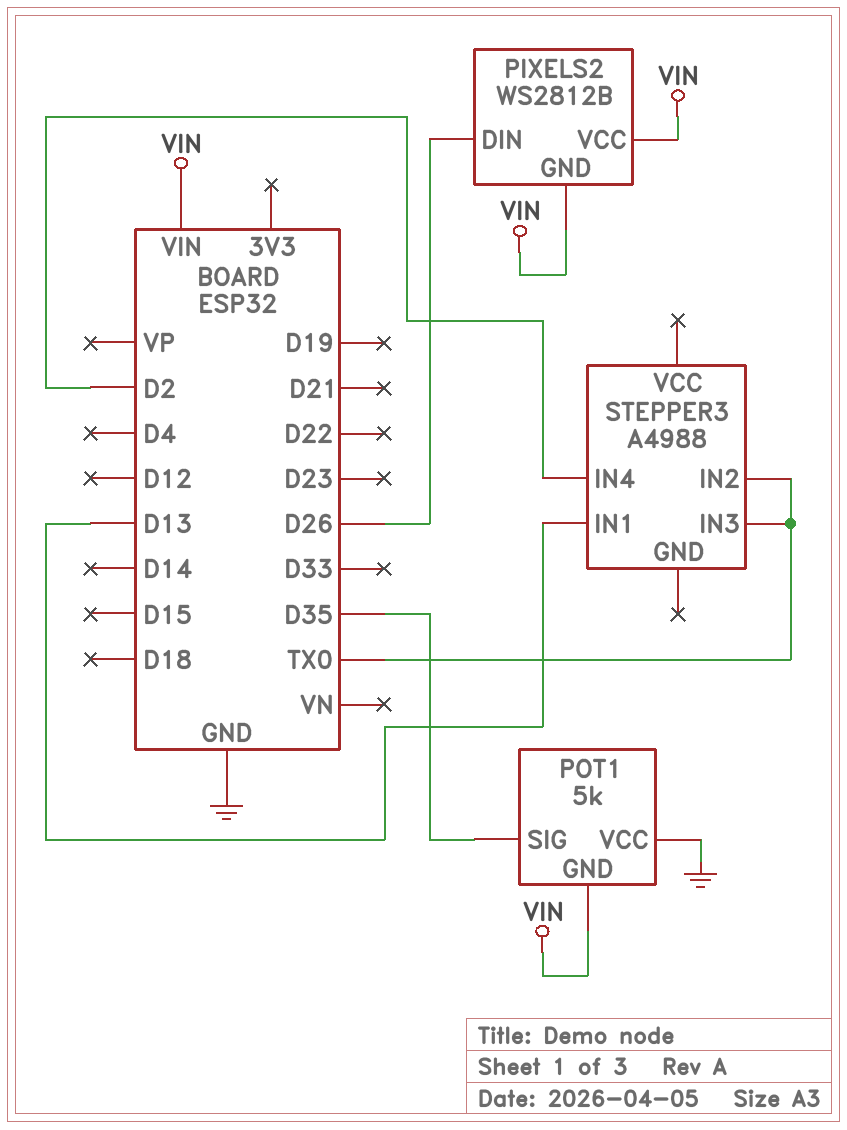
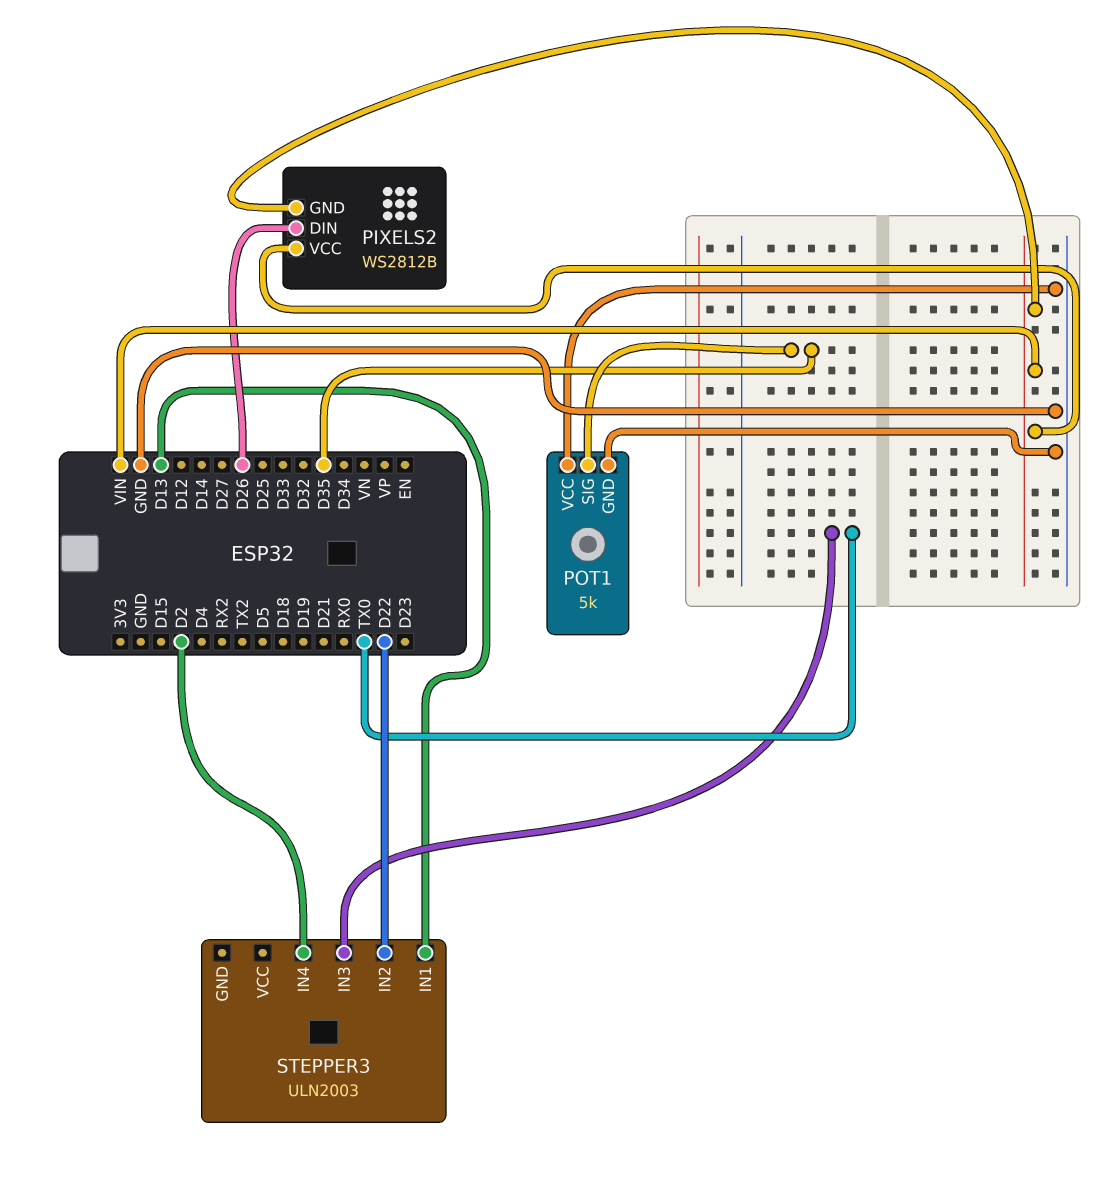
POT1 pin GND: VIN -> GND
STEPPER3: A4988 -> ULN2003
STEPPER3 pin IN2: TX0 -> D22

